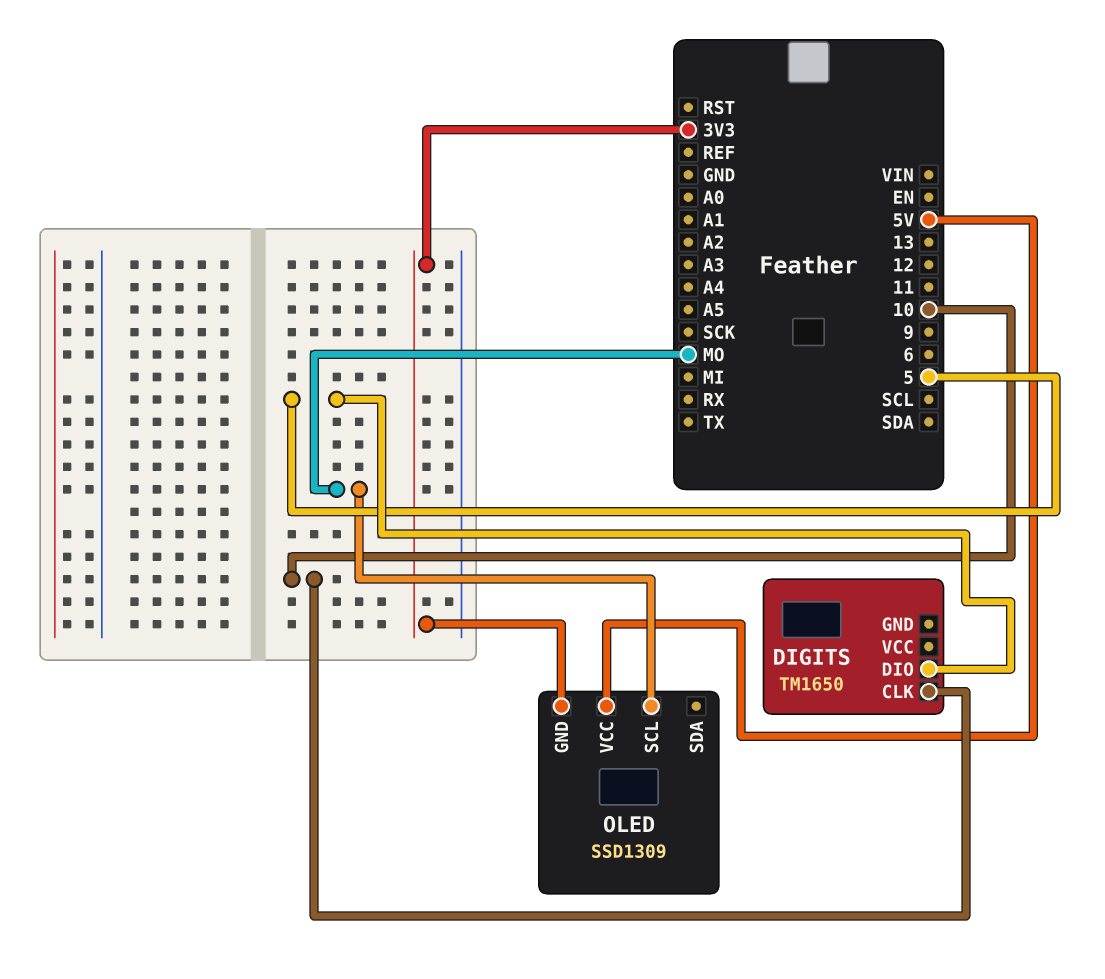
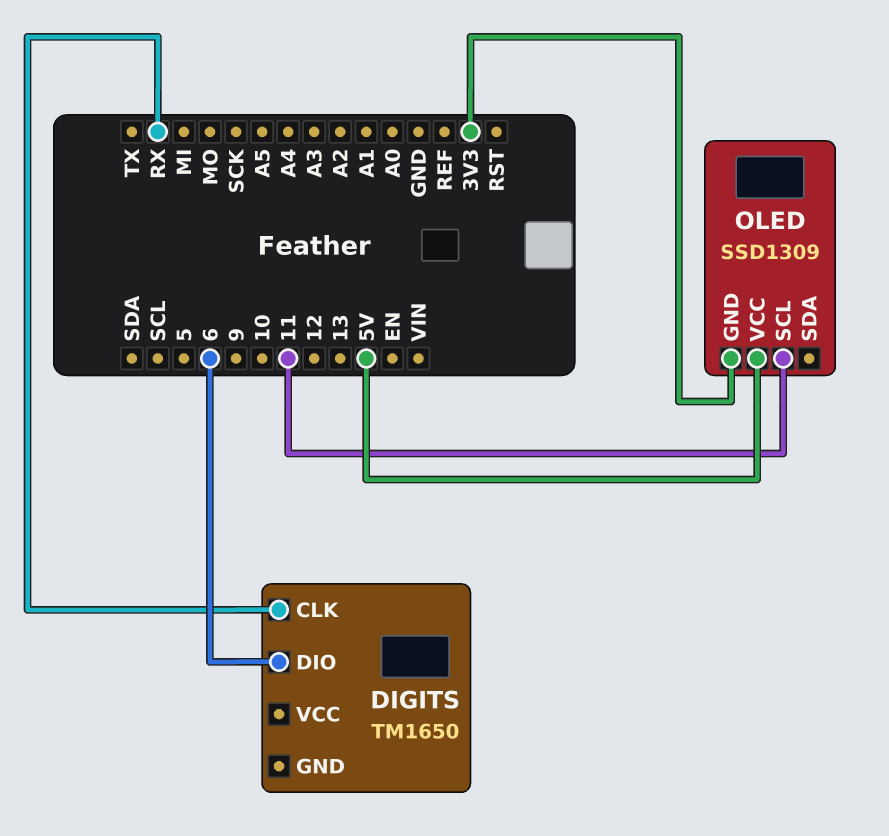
DIGITS pin CLK: 10 -> RX
DIGITS pin DIO: 5 -> 6
OLED pin SCL: MO -> 11

